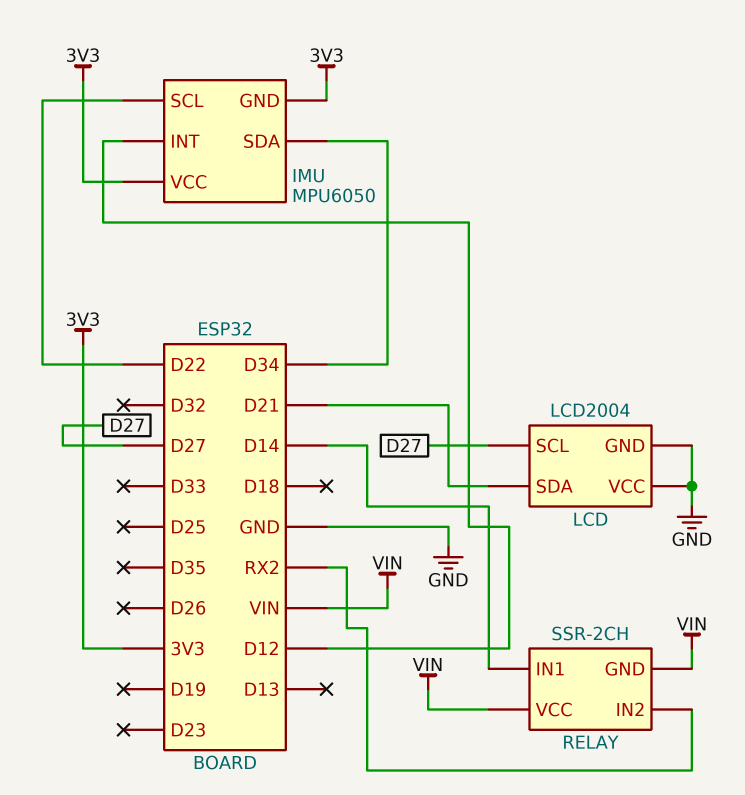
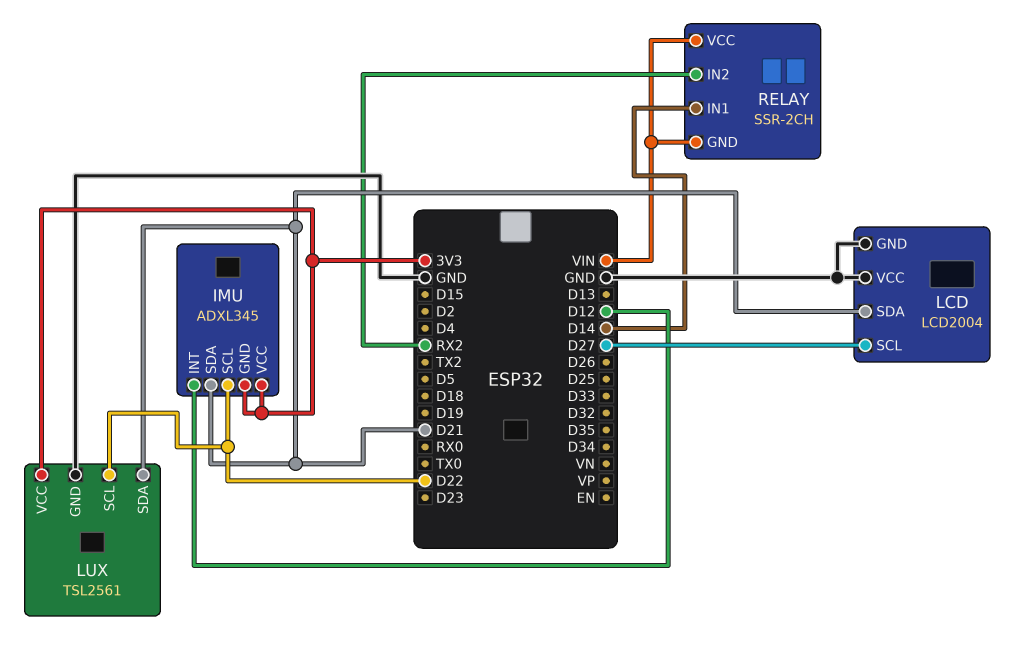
IMU: MPU6050 -> ADXL345
IMU pin SDA: D34 -> D21
LUX: none -> TSL2561
LUX pin GND: none -> GND
LUX pin SCL: none -> D22
LUX pin SDA: none -> D21
LUX pin VCC: none -> 3V3

